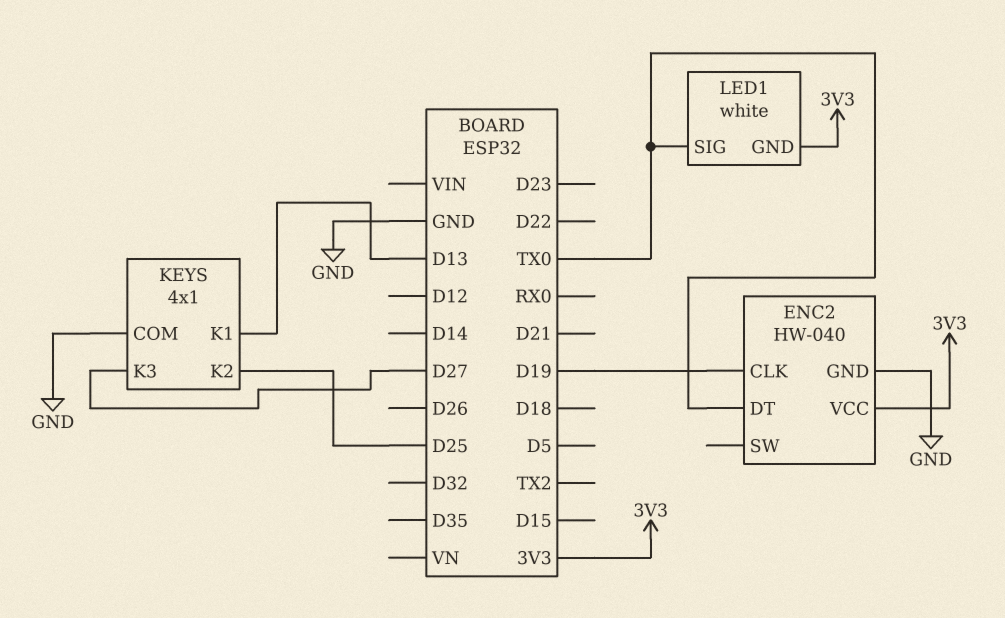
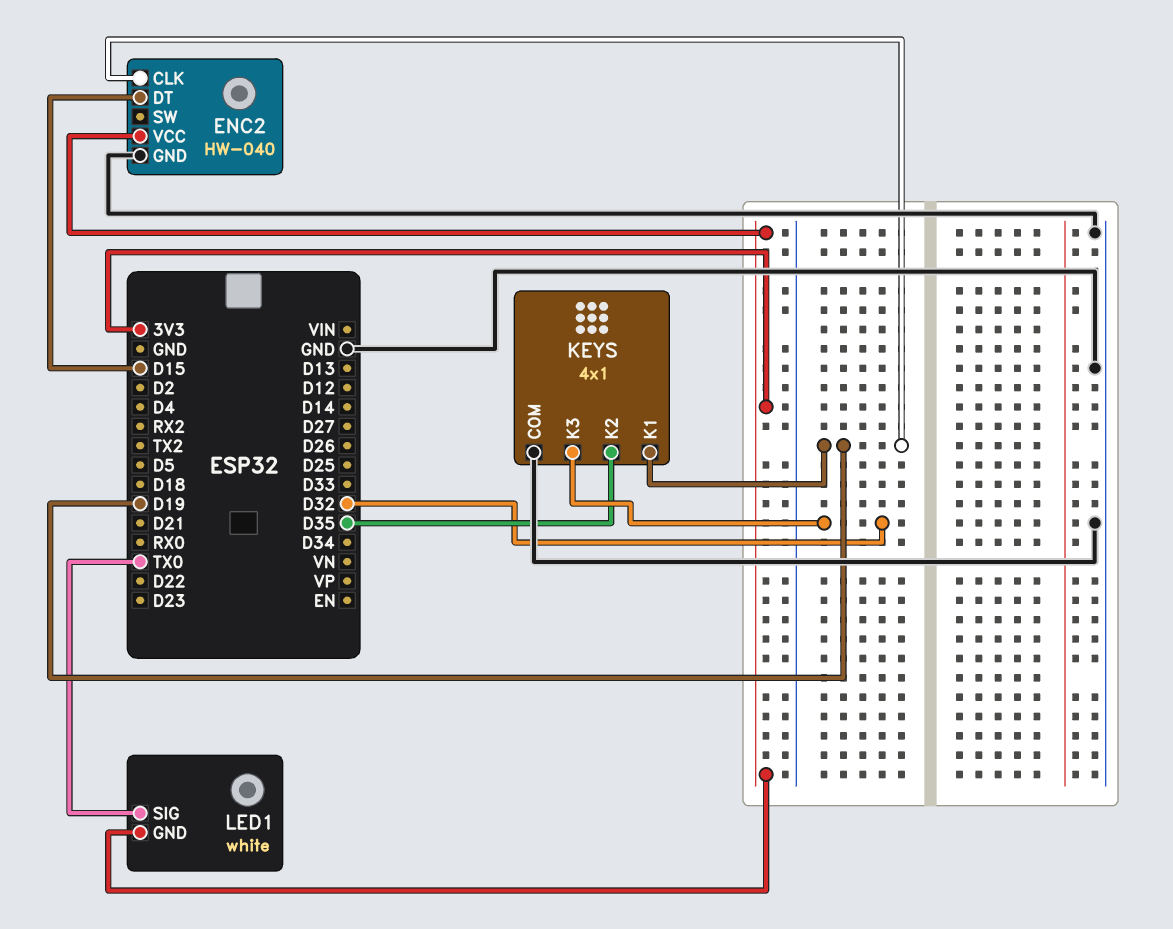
ENC2 pin DT: TX0 -> D15
KEYS pin K1: D13 -> D19
KEYS pin K2: D25 -> D35
KEYS pin K3: D27 -> D32

